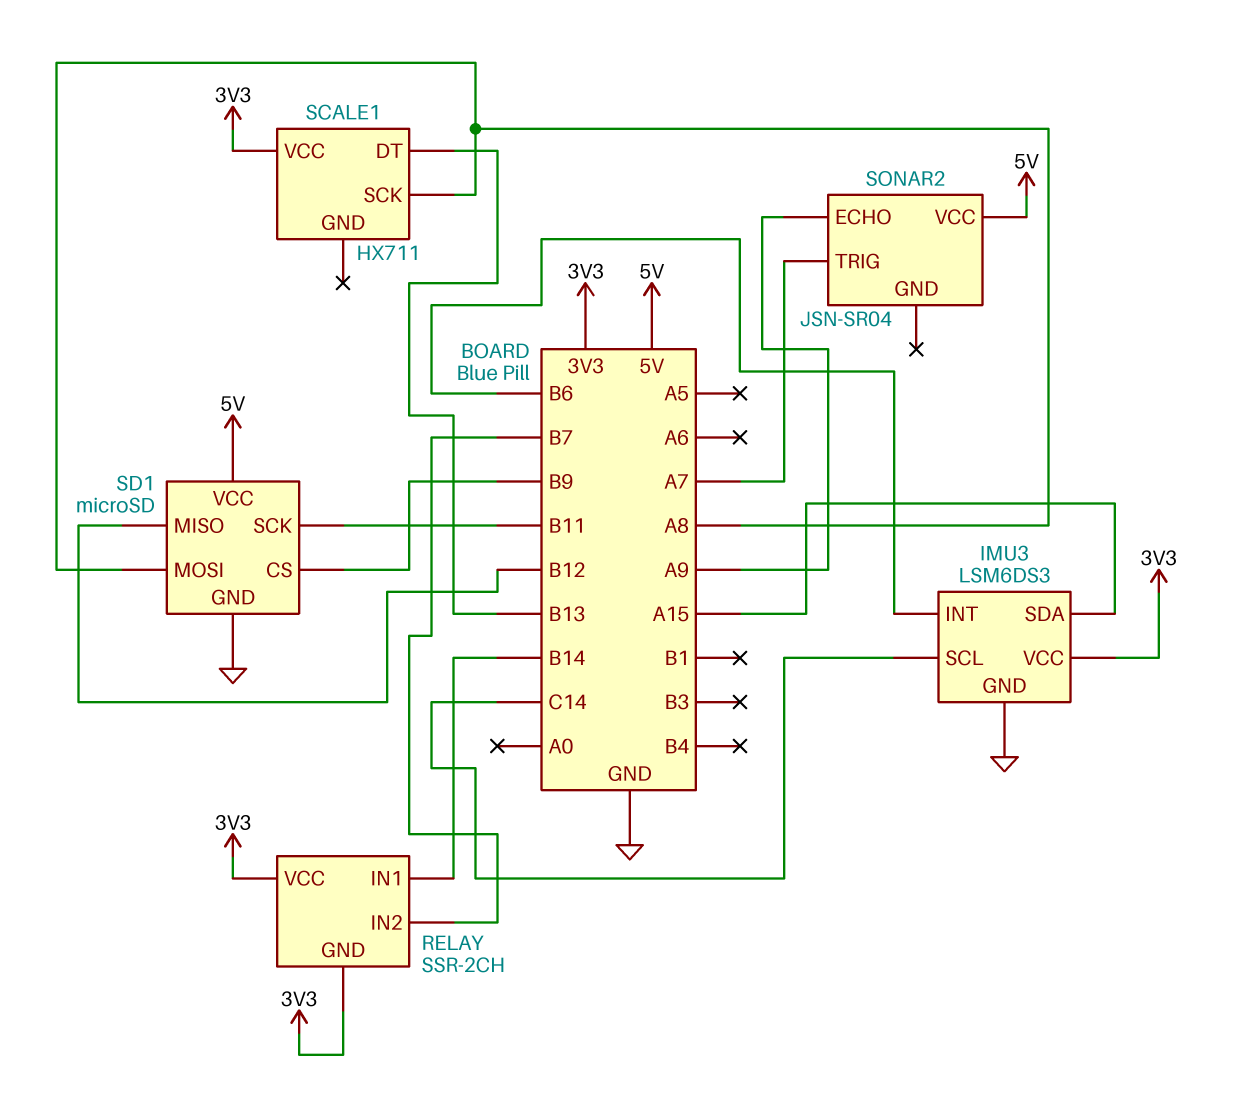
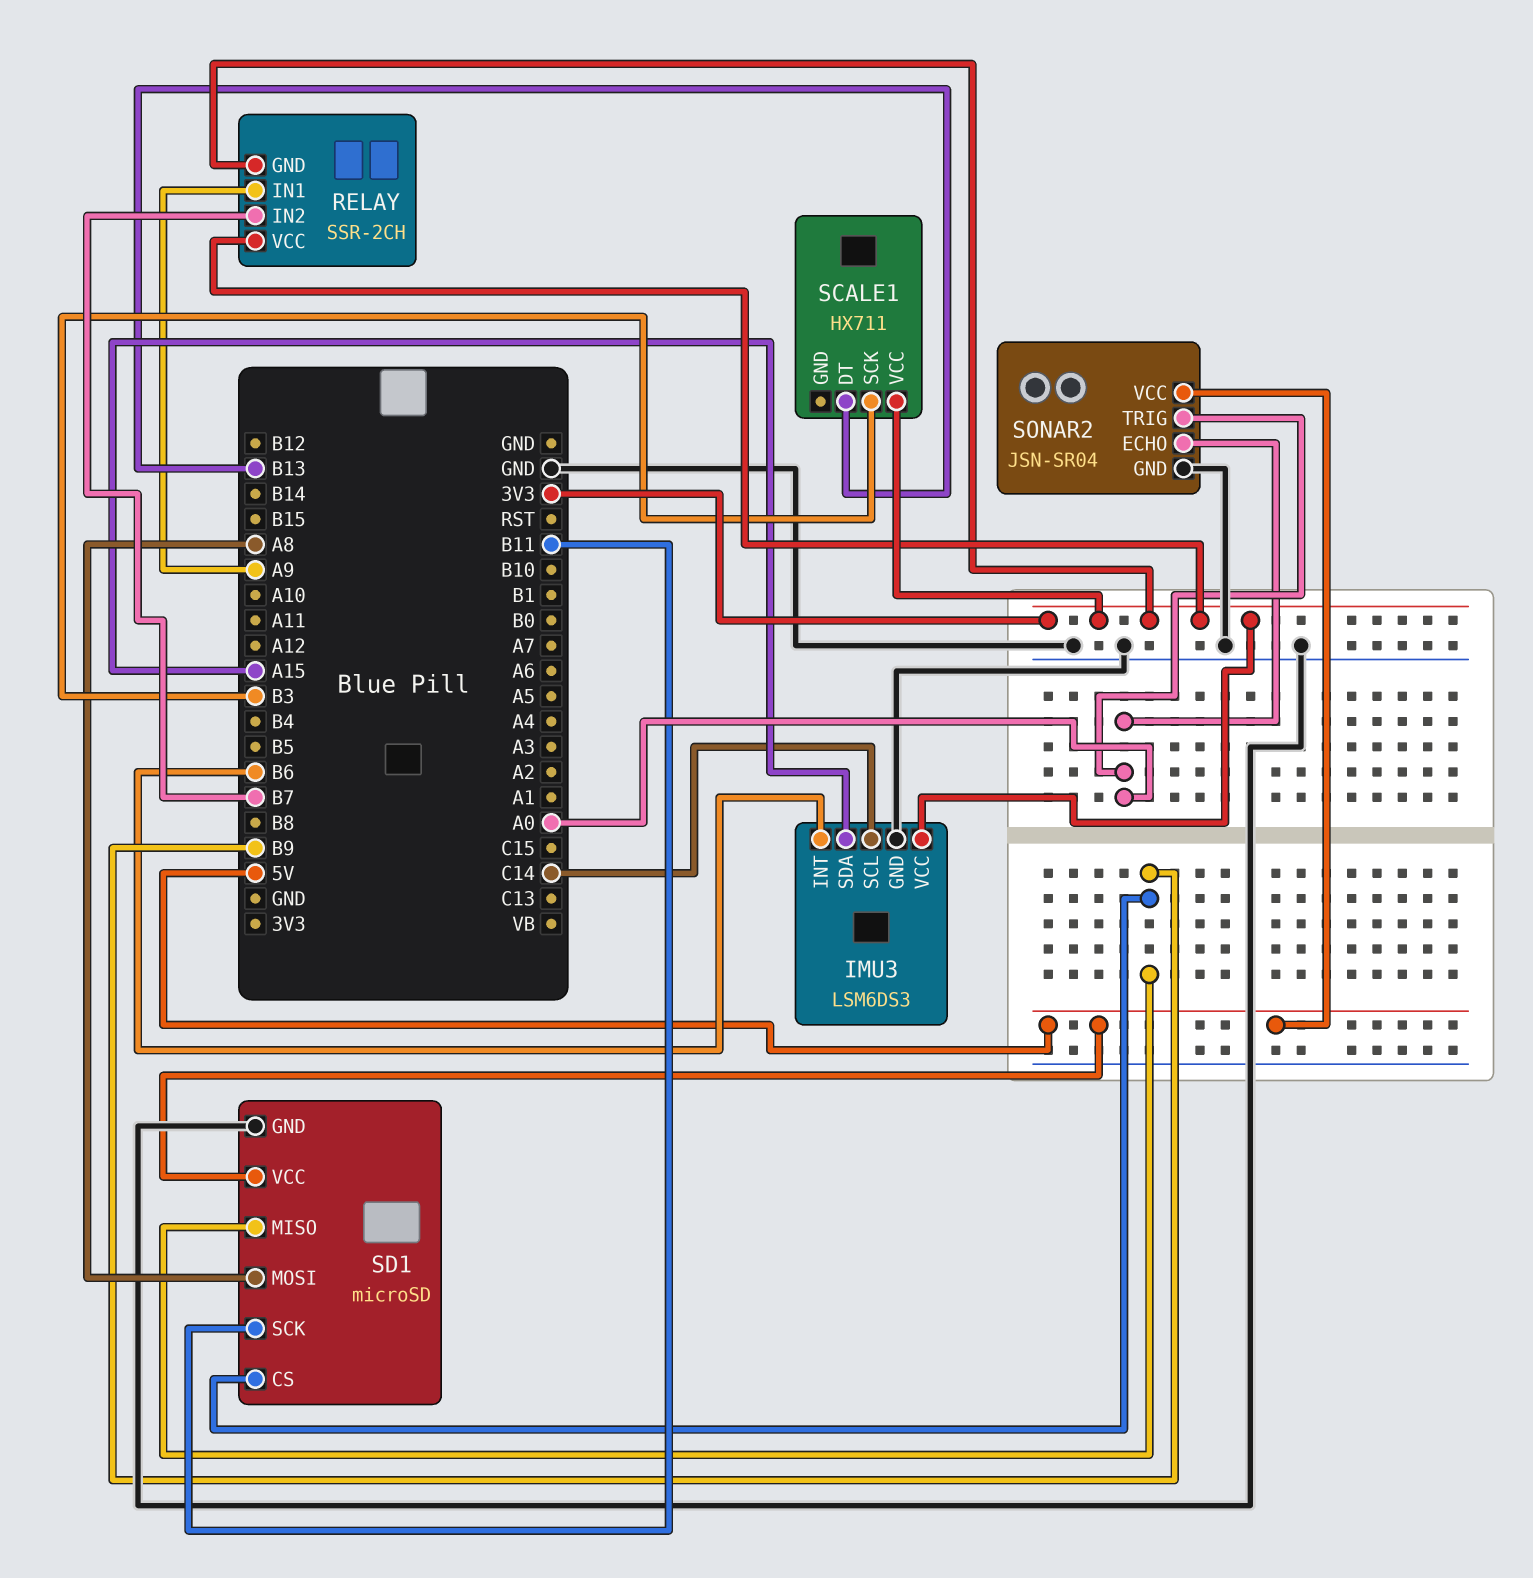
RELAY pin IN1: B14 -> A9
SCALE1 pin SCK: A8 -> B3
SD1 pin MISO: B12 -> B9
SONAR2 pin ECHO: A9 -> A0
SONAR2 pin GND: none -> GND
SONAR2 pin TRIG: A7 -> A0

